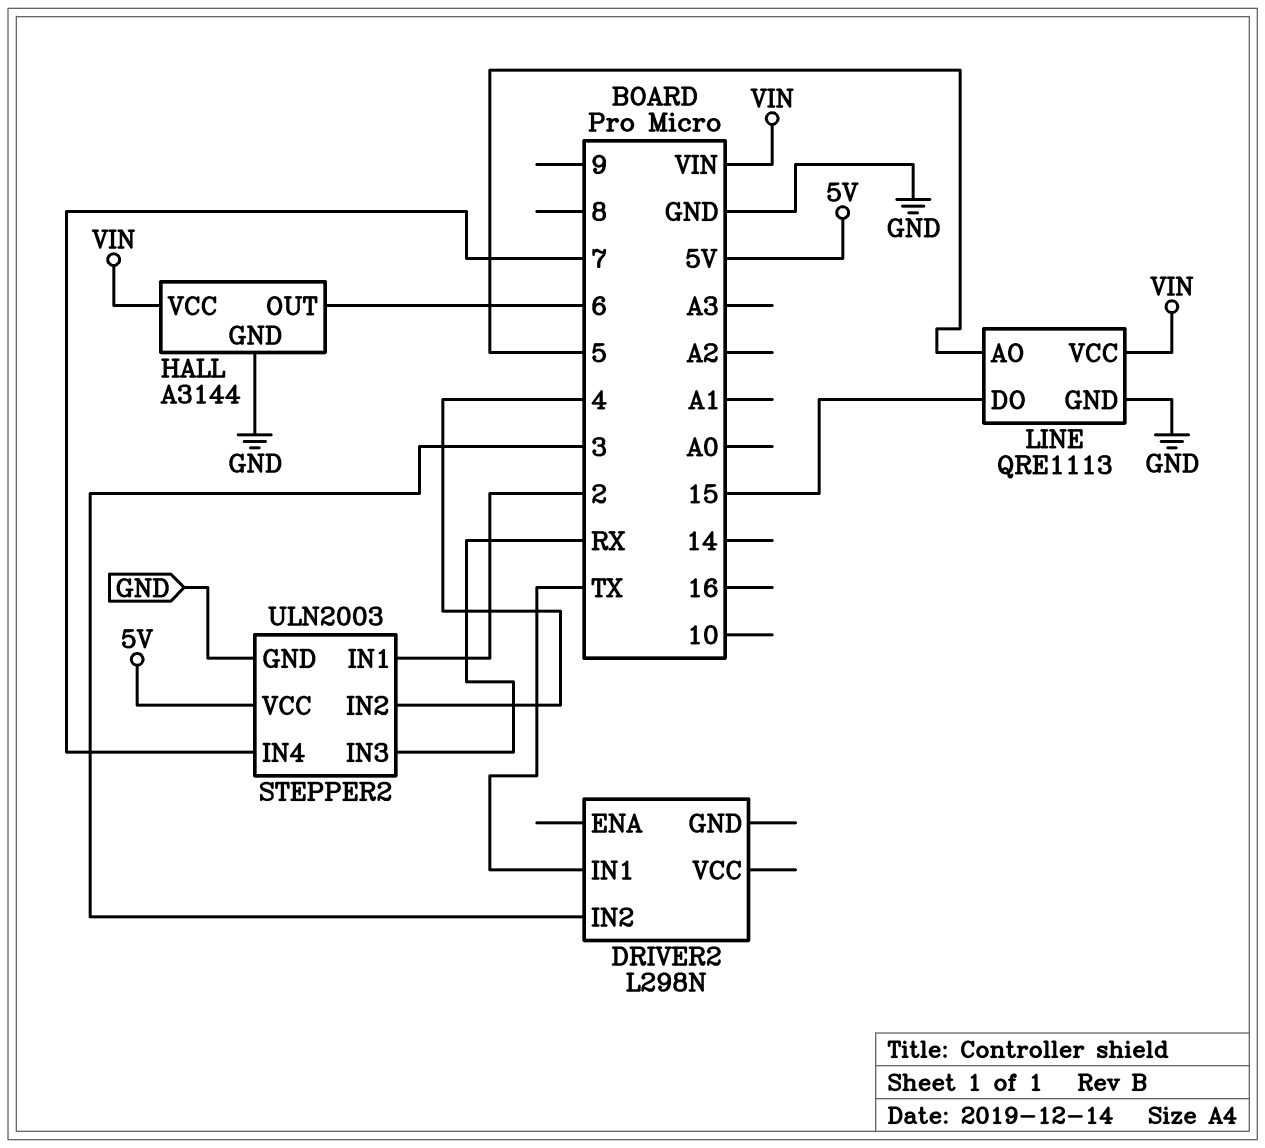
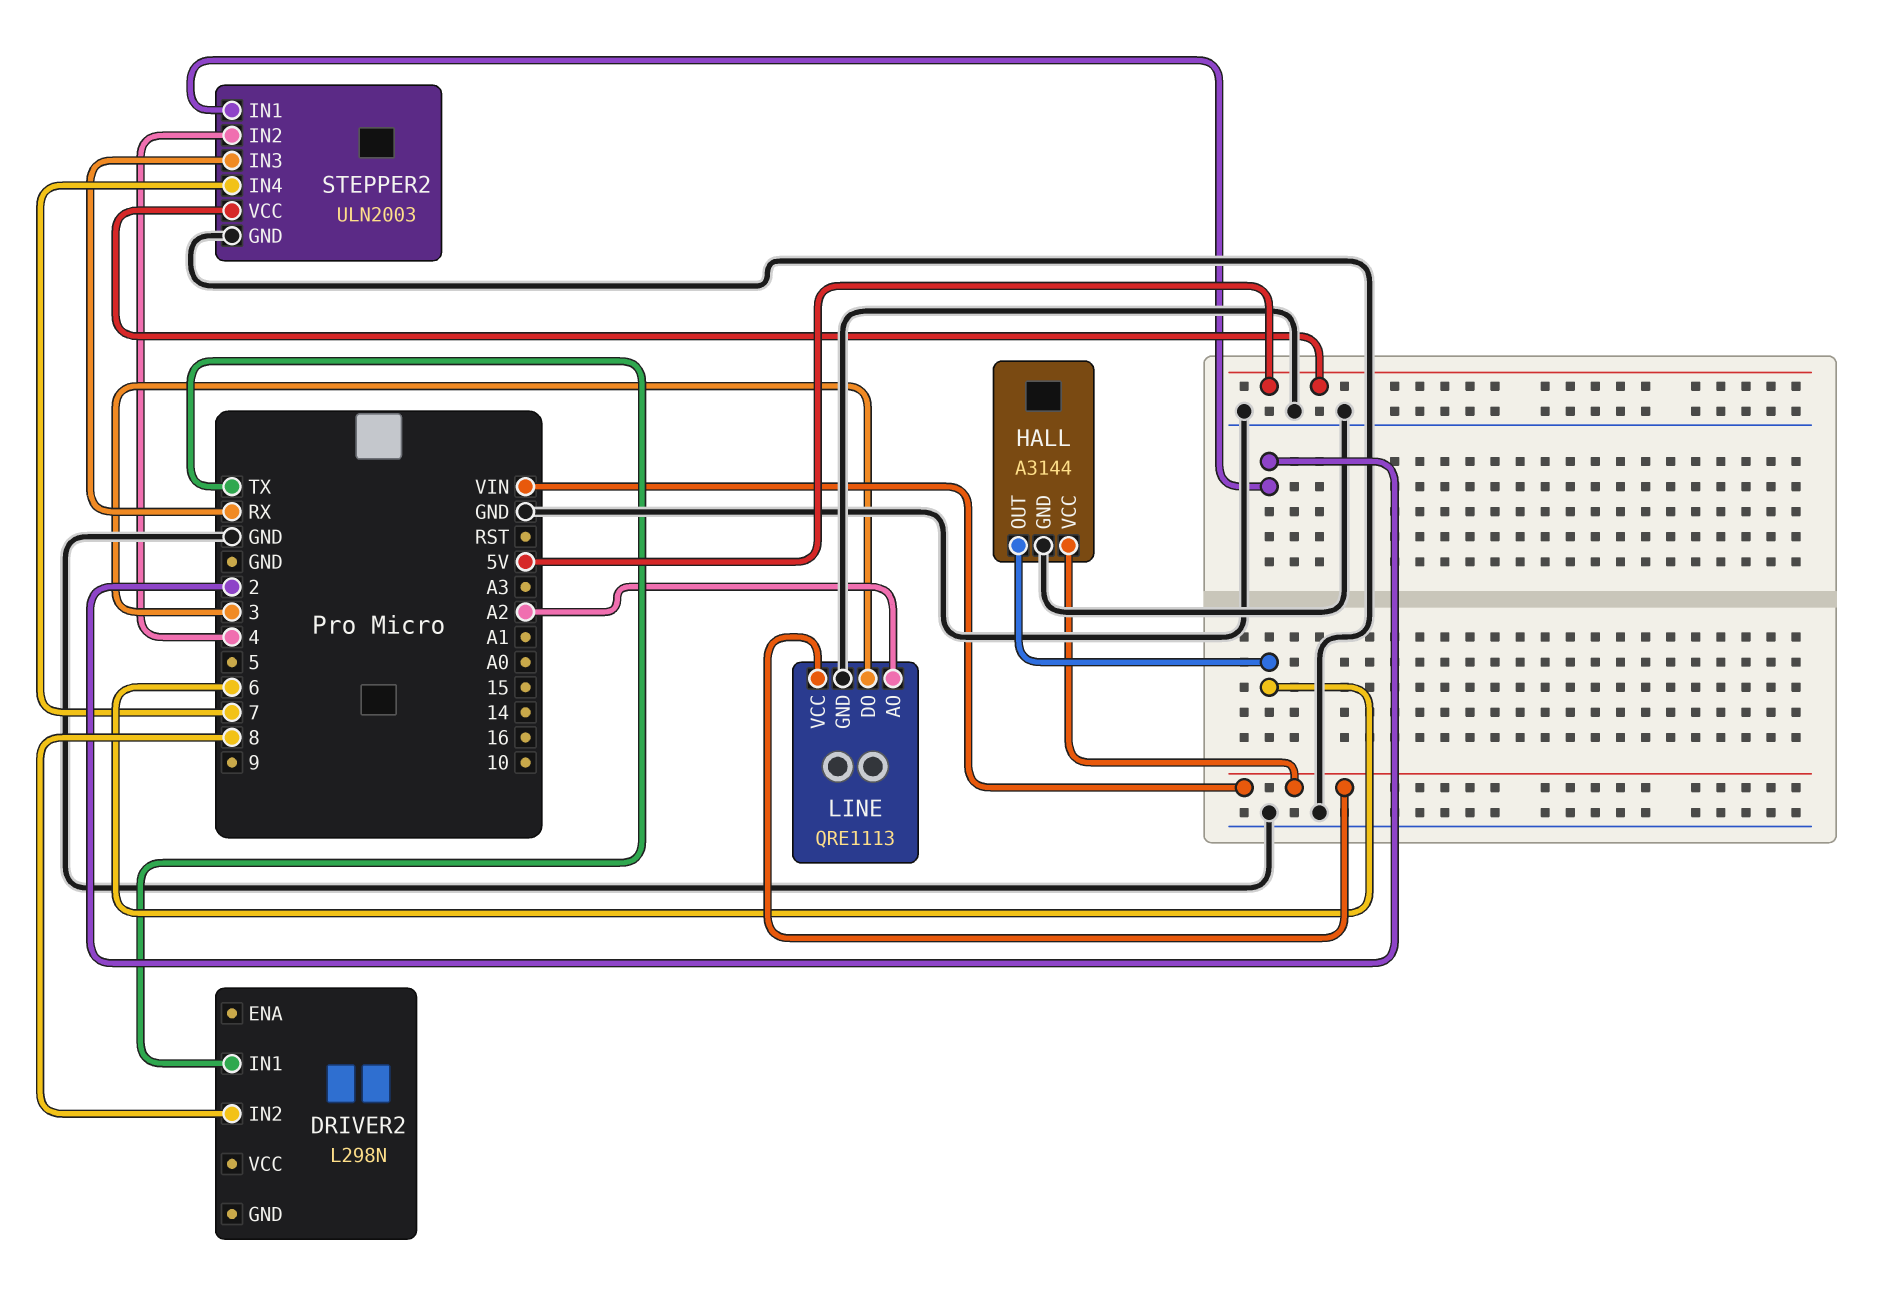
DRIVER2 pin IN2: 3 -> 8
LINE pin AO: 5 -> A2
LINE pin DO: 15 -> 3

